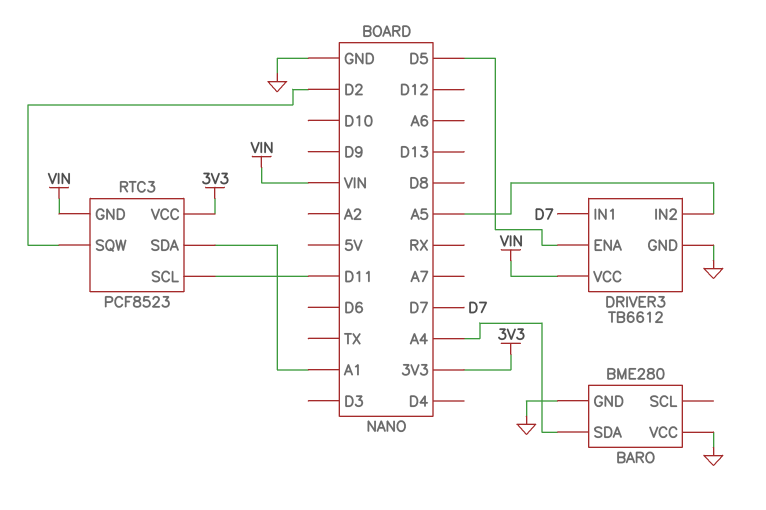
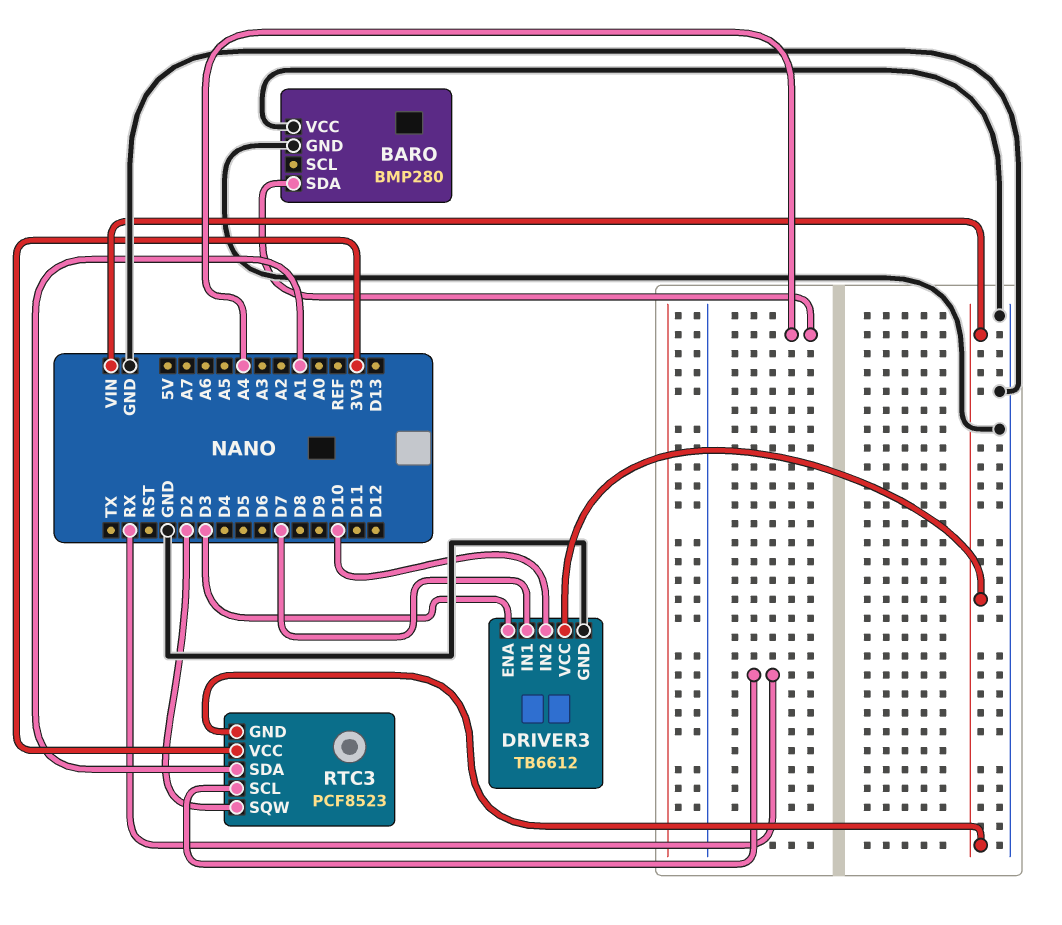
BARO: BME280 -> BMP280
DRIVER3 pin ENA: D5 -> D3
DRIVER3 pin IN2: A5 -> D10
RTC3 pin SCL: D11 -> RX

